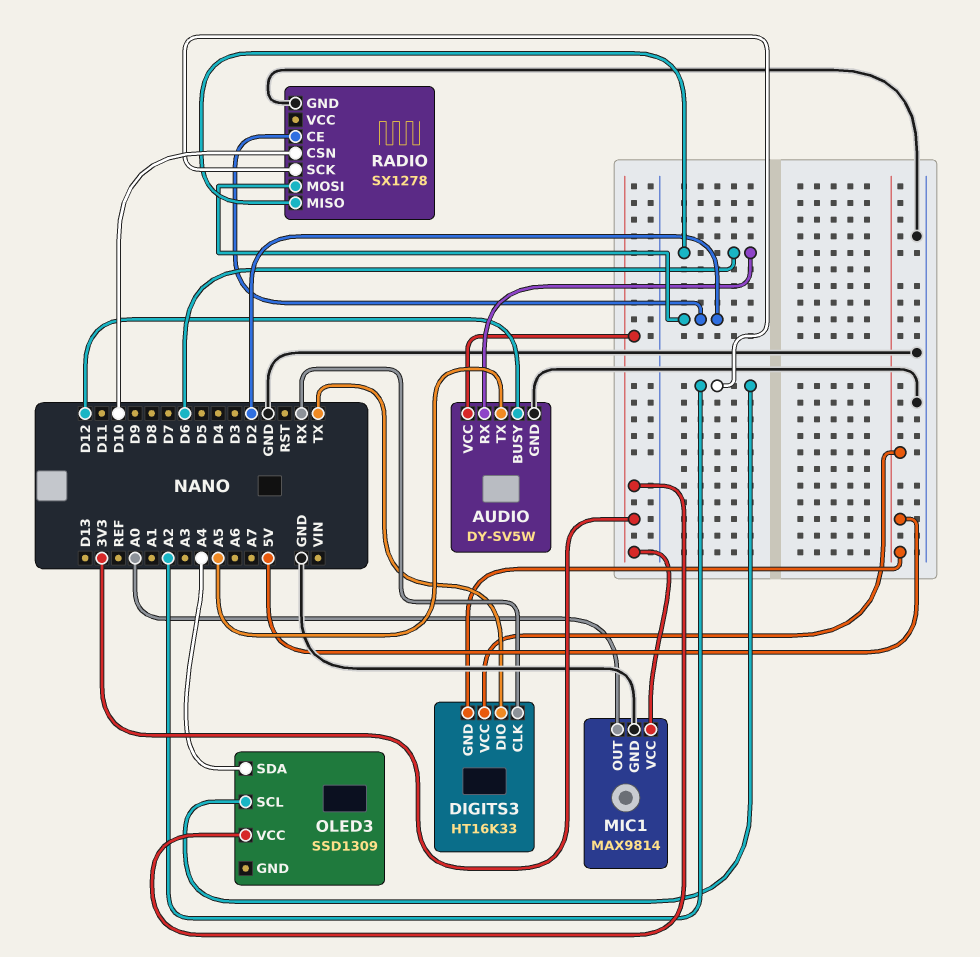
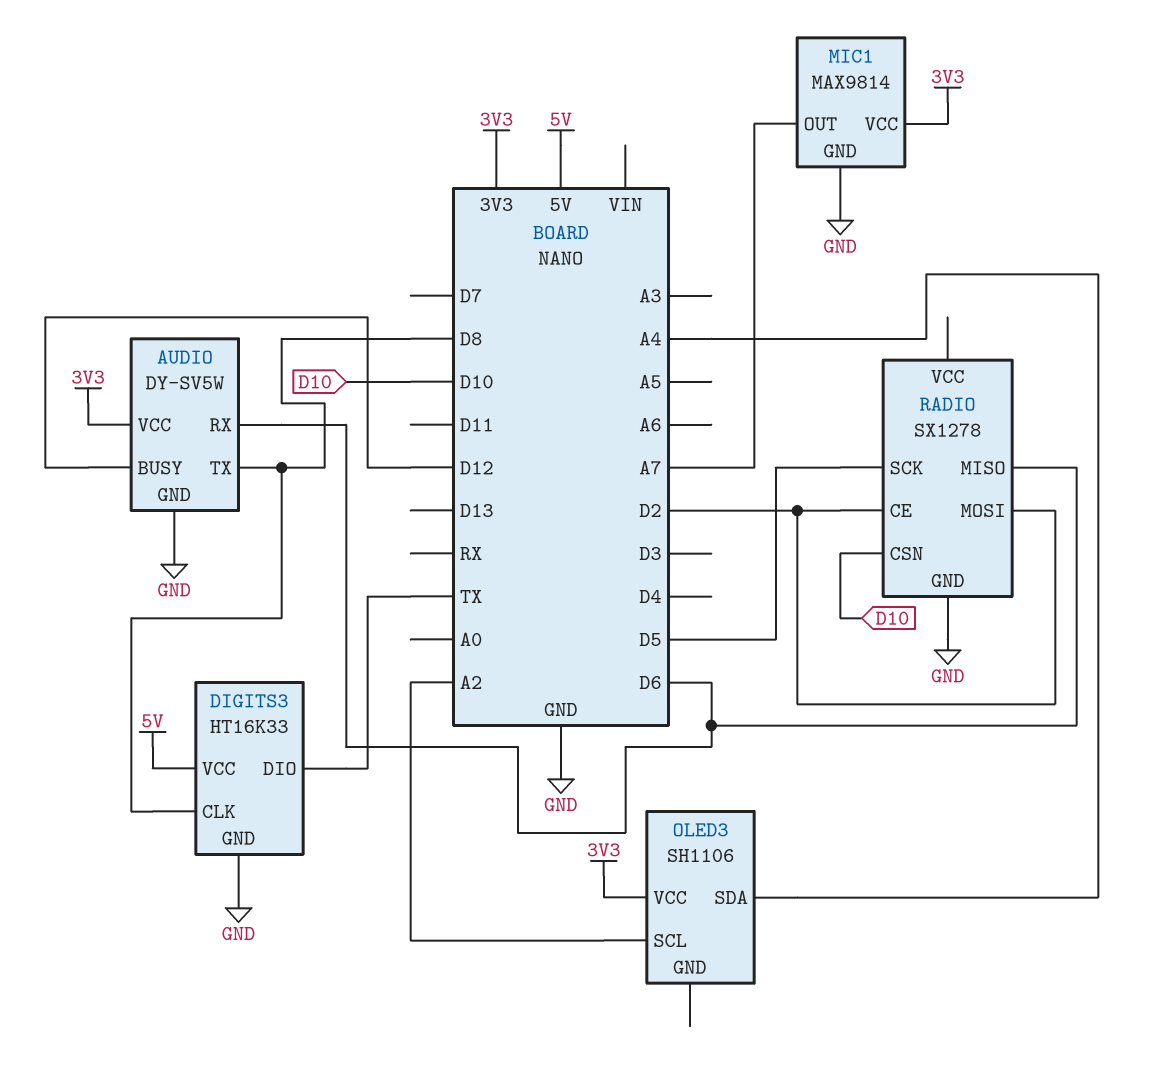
AUDIO pin TX: A5 -> D8
DIGITS3 pin CLK: RX -> D8
DIGITS3 pin GND: 5V -> GND
MIC1 pin OUT: A0 -> A7
OLED3: SSD1309 -> SH1106
RADIO pin SCK: A2 -> D5

